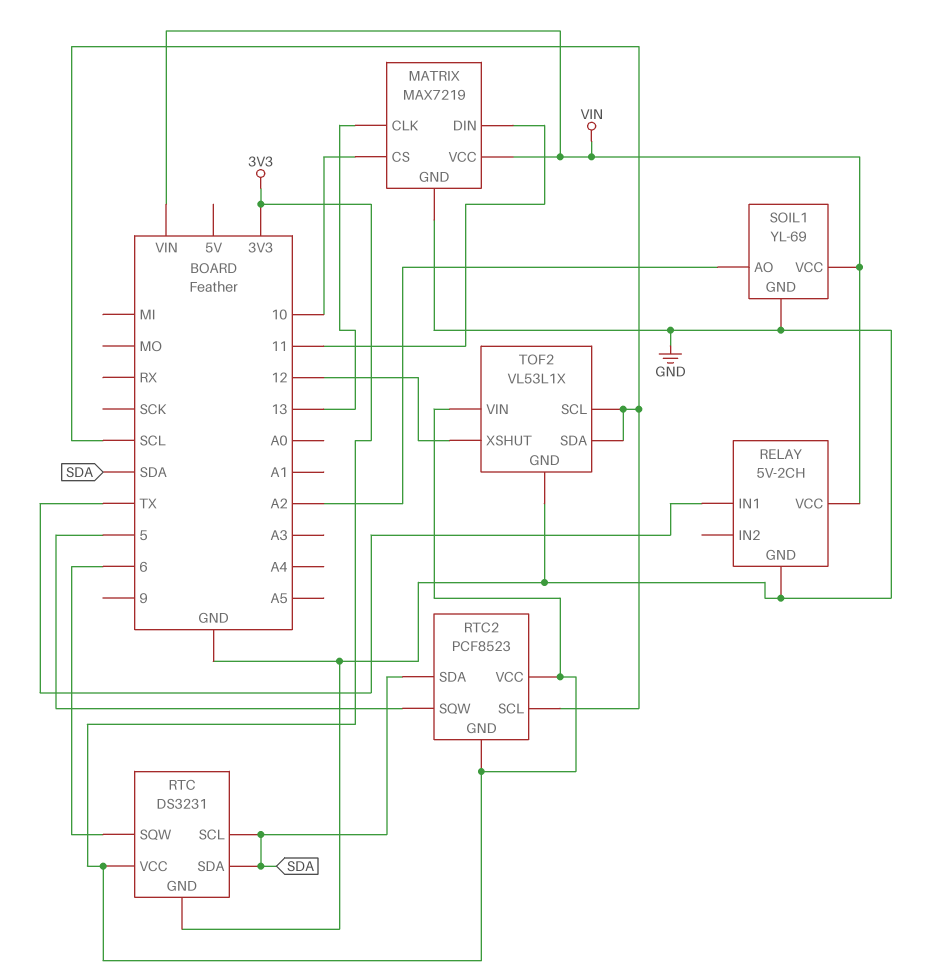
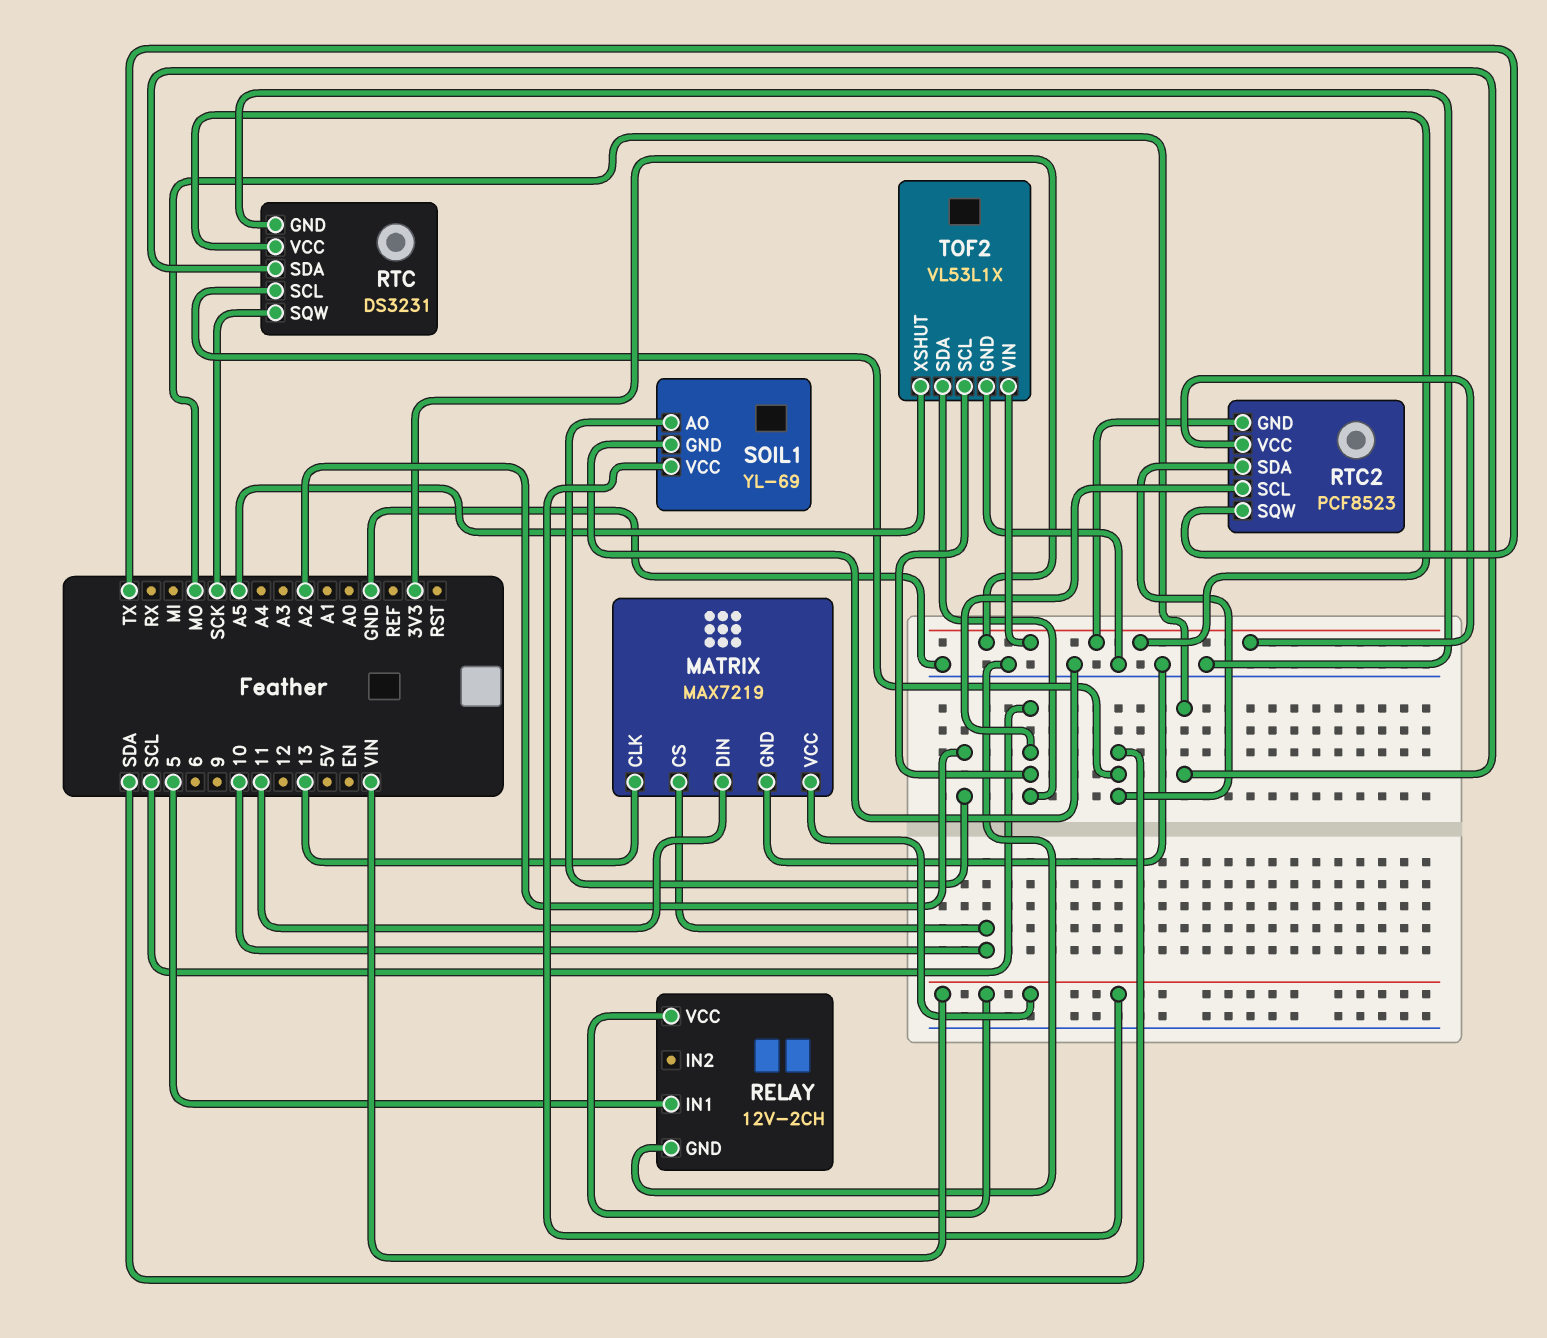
RELAY: 5V-2CH -> 12V-2CH
RELAY pin IN1: TX -> 5
RTC pin SDA: SDA -> MO
RTC pin SQW: 6 -> SCK
RTC2 pin SQW: 5 -> TX
TOF2 pin XSHUT: 12 -> A5

